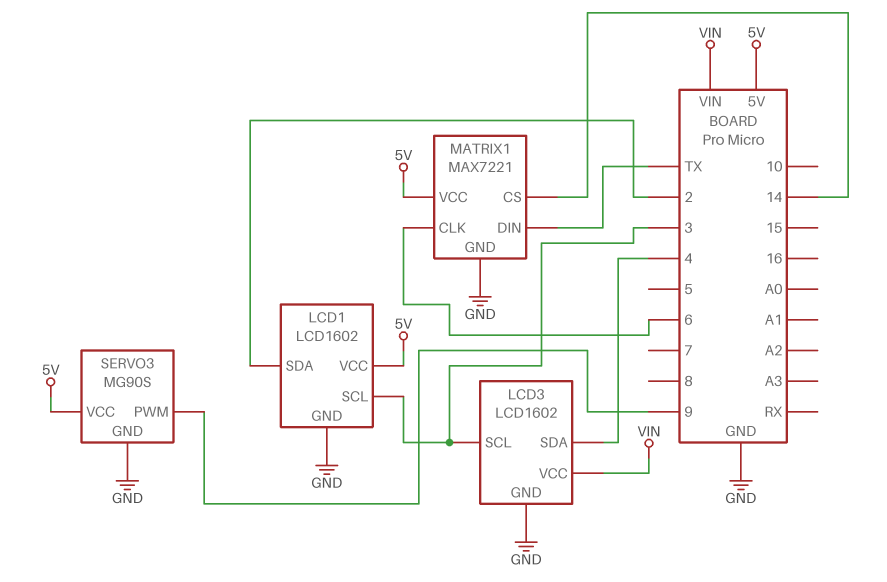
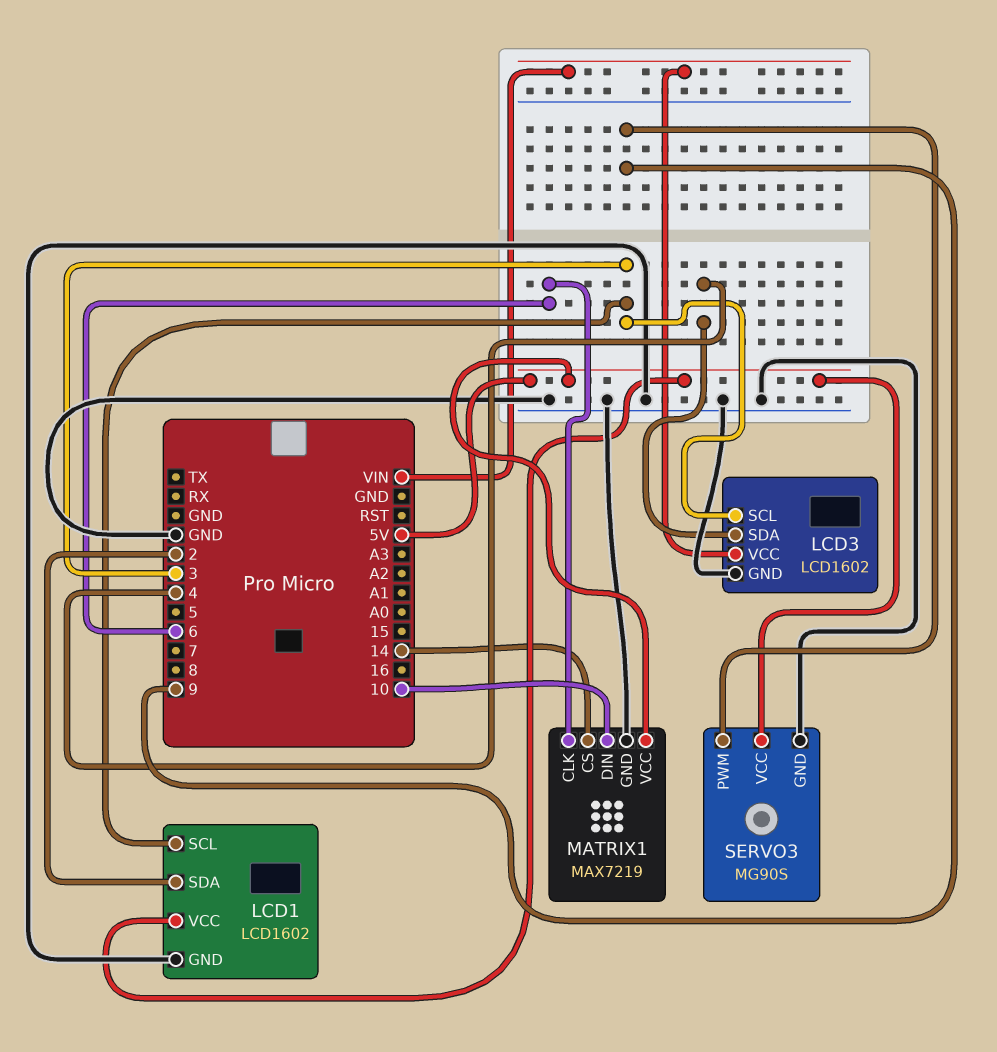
MATRIX1: MAX7221 -> MAX7219
MATRIX1 pin DIN: TX -> 10

